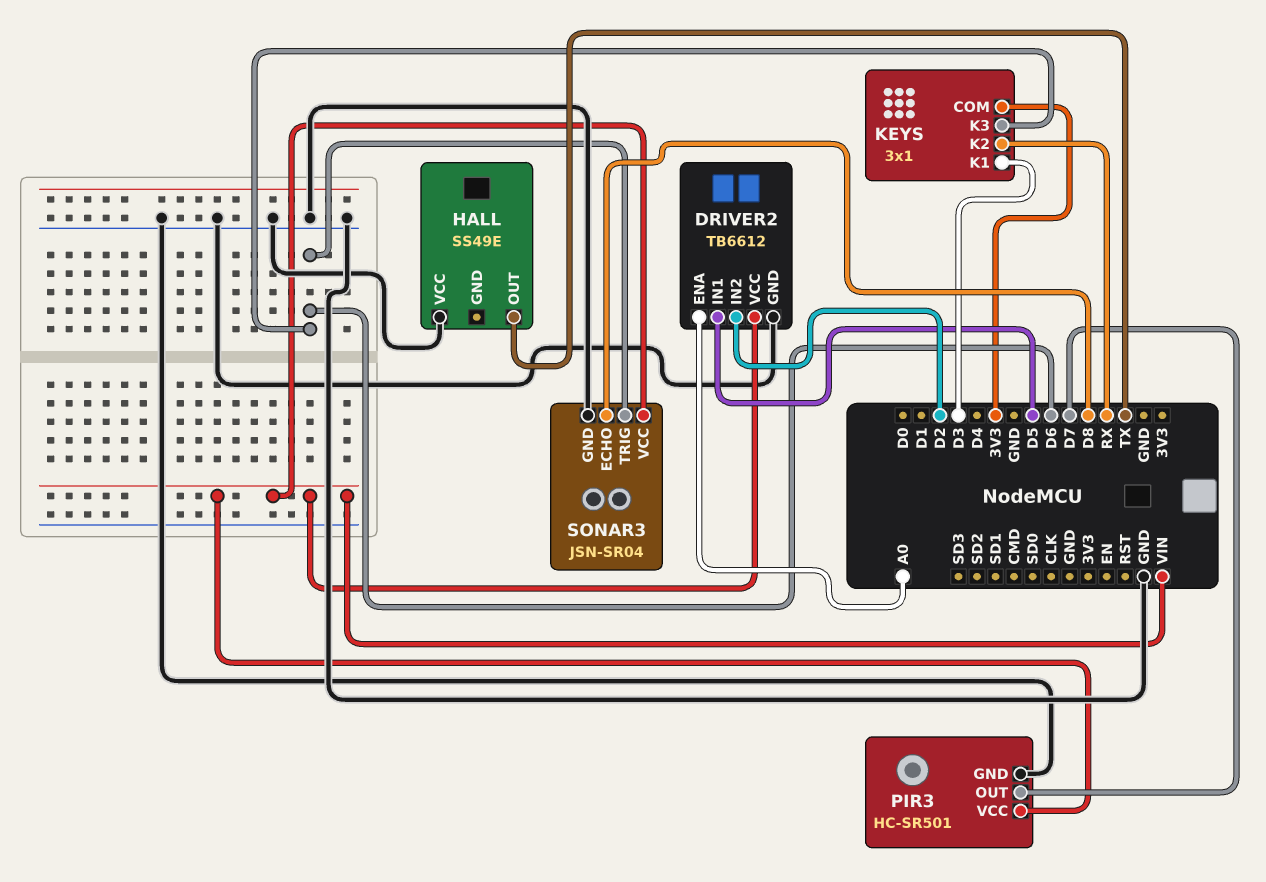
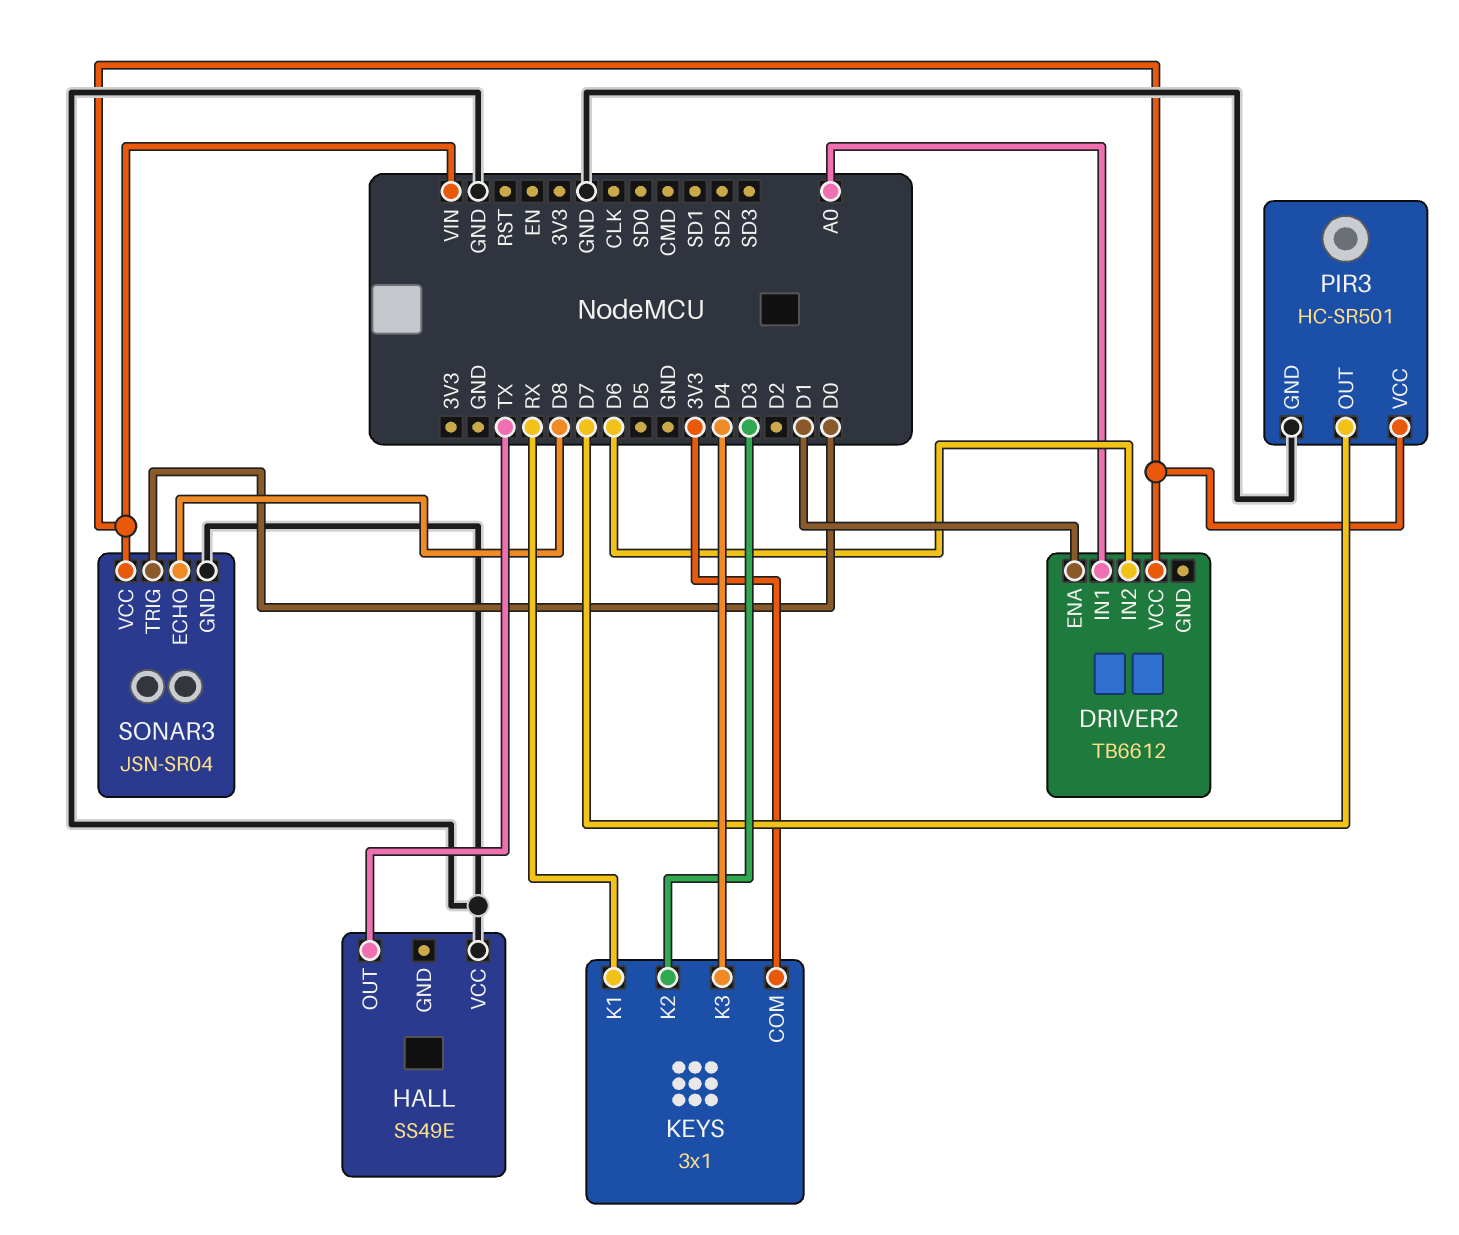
DRIVER2 pin ENA: A0 -> D1
DRIVER2 pin GND: GND -> none
DRIVER2 pin IN1: D5 -> A0
DRIVER2 pin IN2: D2 -> D6
KEYS pin K1: D3 -> RX
KEYS pin K2: RX -> D3
KEYS pin K3: D6 -> D4
SONAR3 pin TRIG: D6 -> D0

